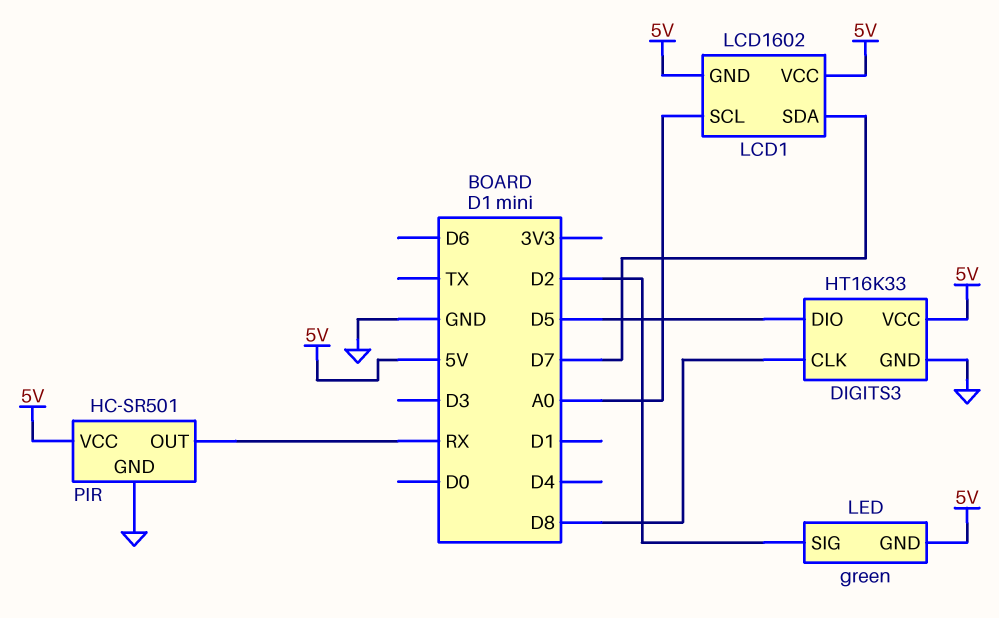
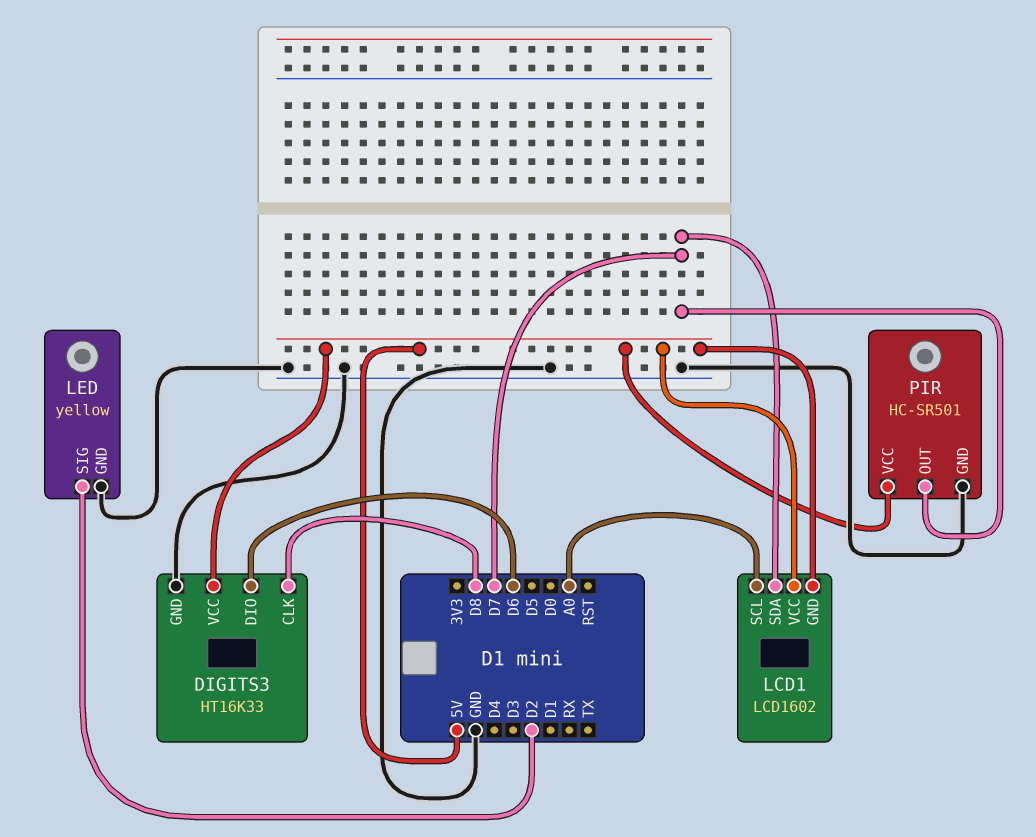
DIGITS3 pin DIO: D5 -> D6
LED: green -> yellow
LED pin GND: 5V -> GND
PIR pin OUT: RX -> D7

